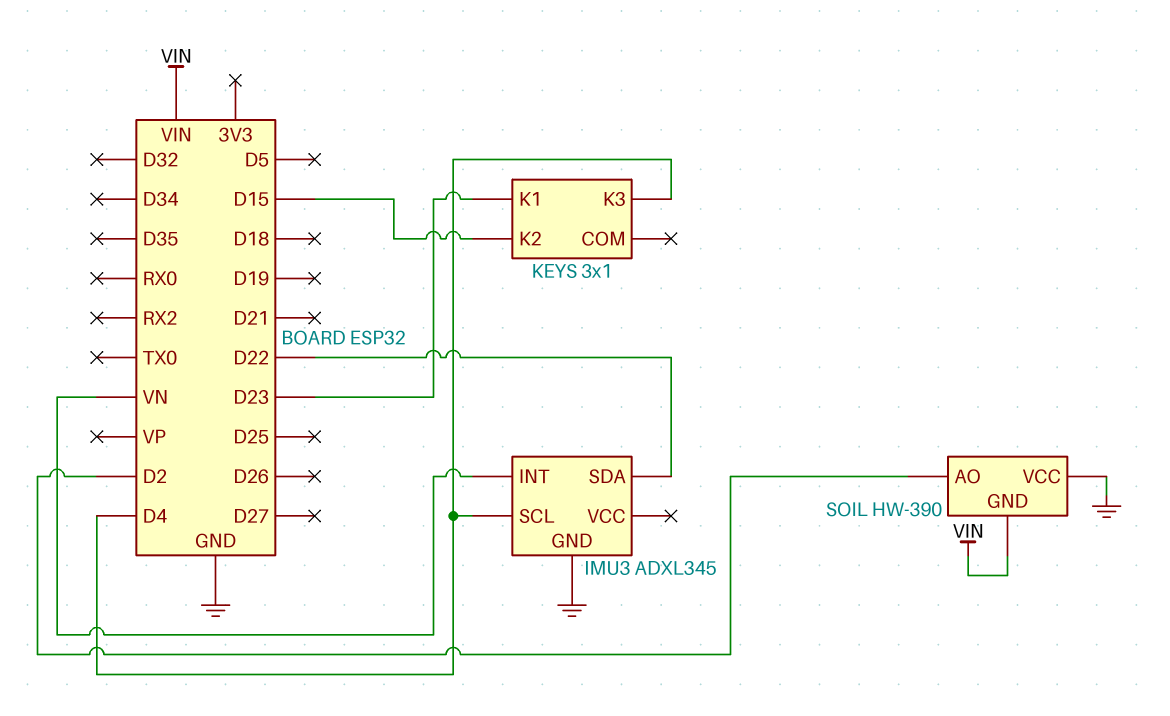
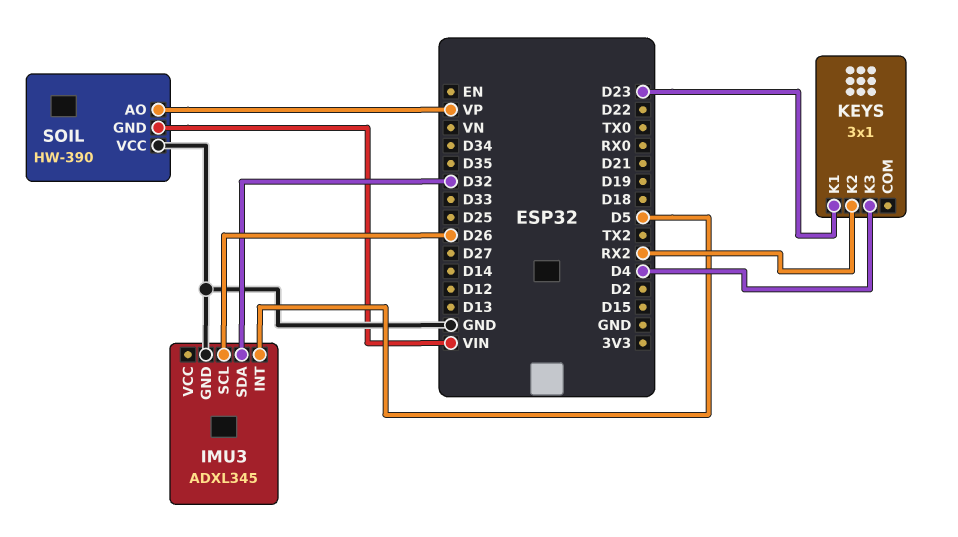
IMU3 pin INT: VN -> D5
IMU3 pin SCL: D4 -> D26
IMU3 pin SDA: D22 -> D32
KEYS pin K2: D15 -> RX2
SOIL pin AO: D2 -> VP

